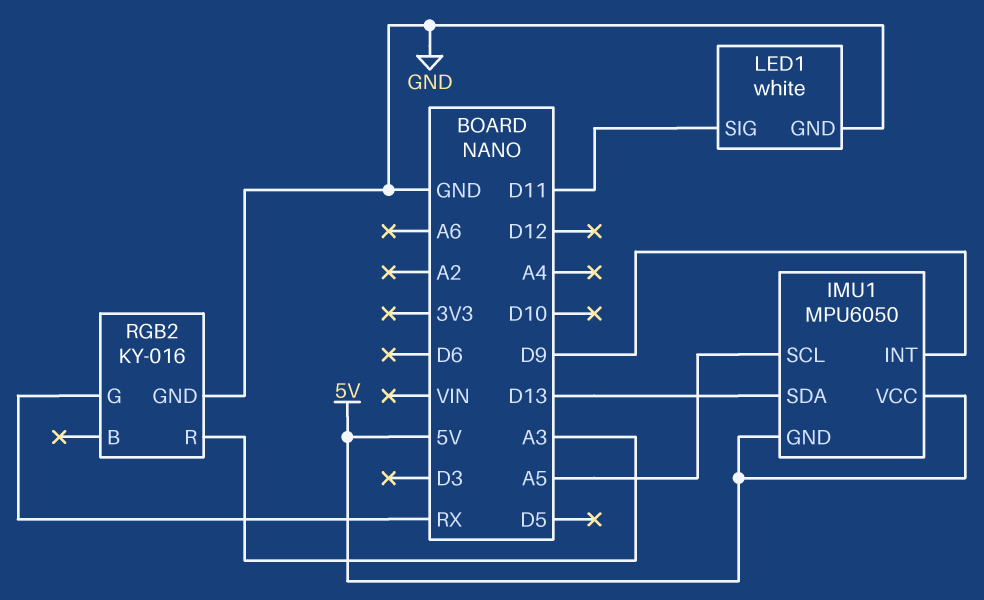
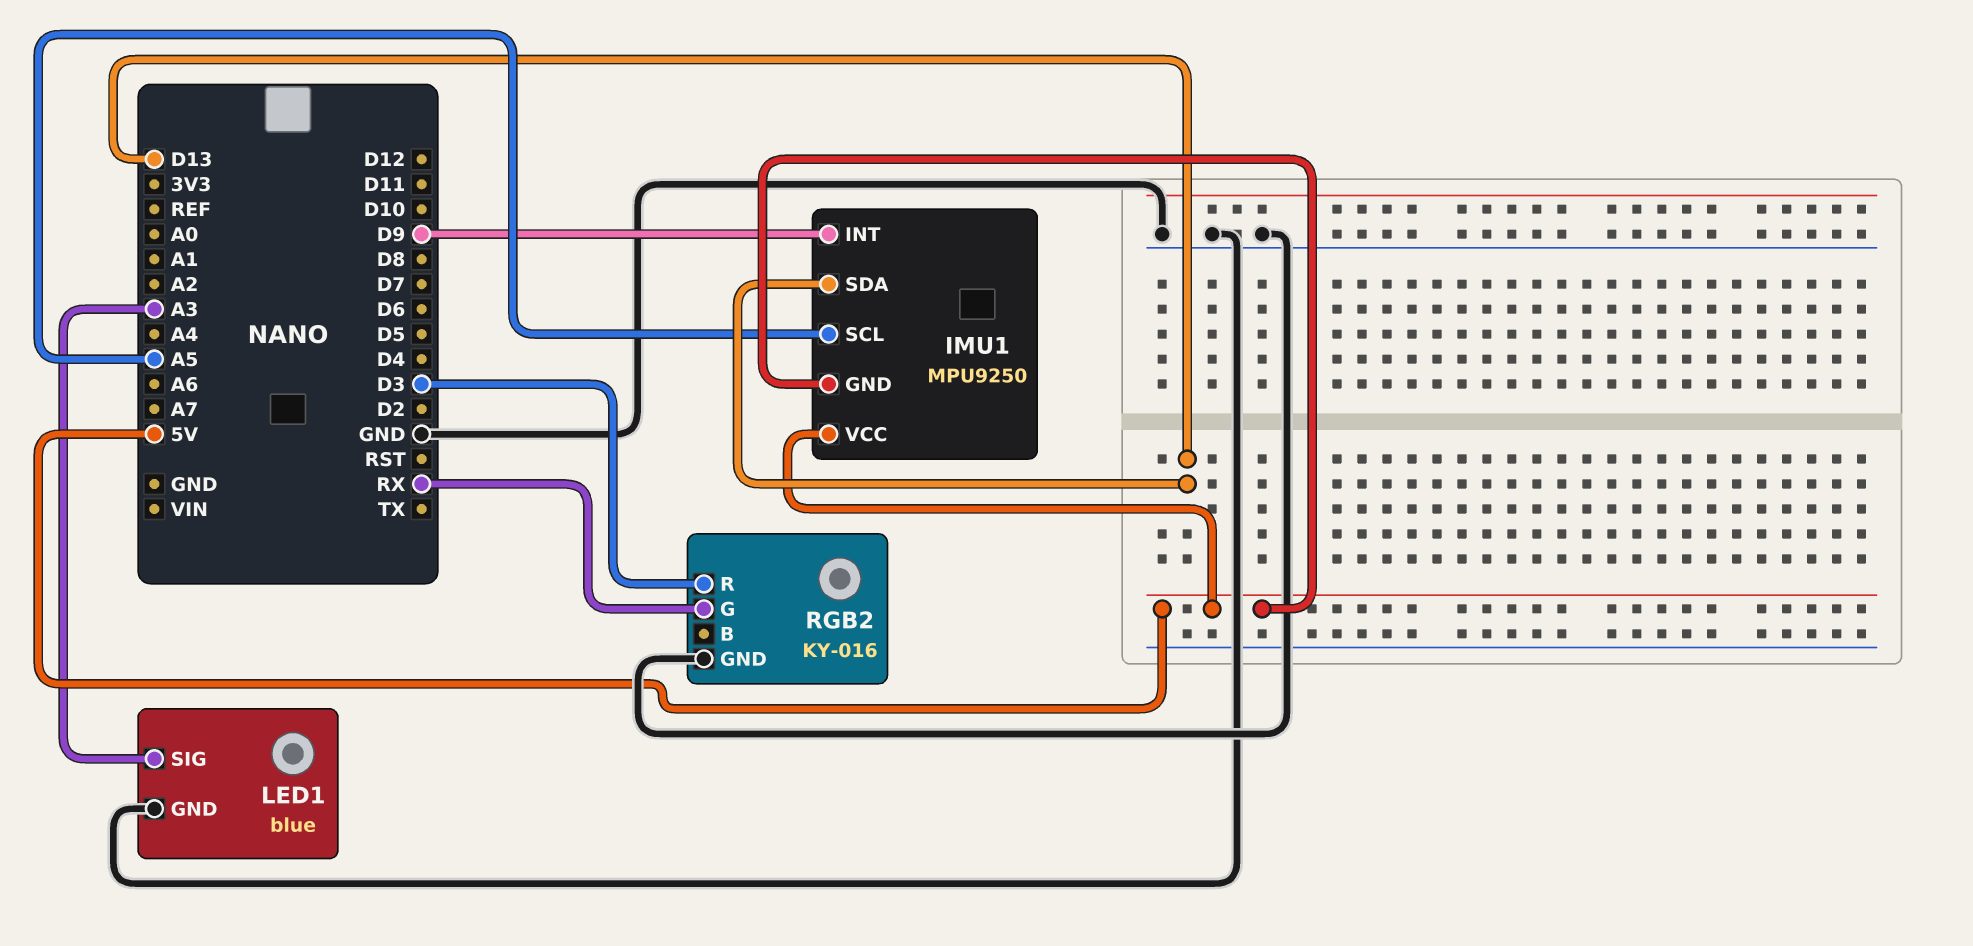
IMU1: MPU6050 -> MPU9250
LED1: white -> blue
LED1 pin SIG: D11 -> A3
RGB2 pin R: A3 -> D3

